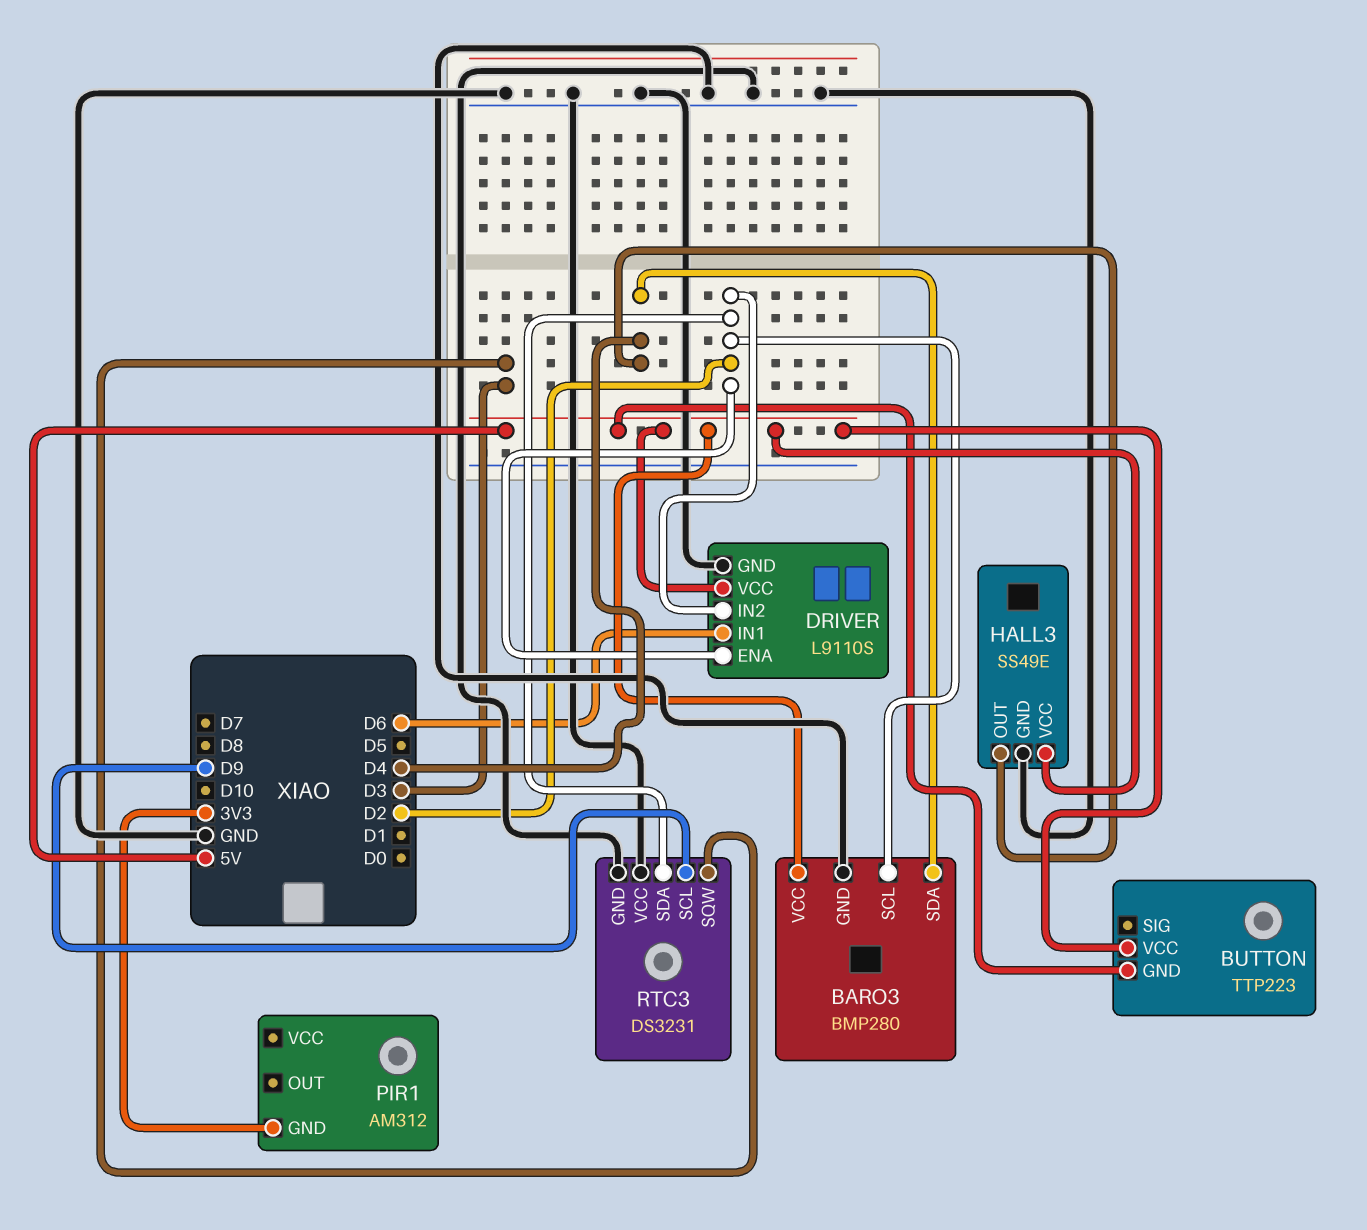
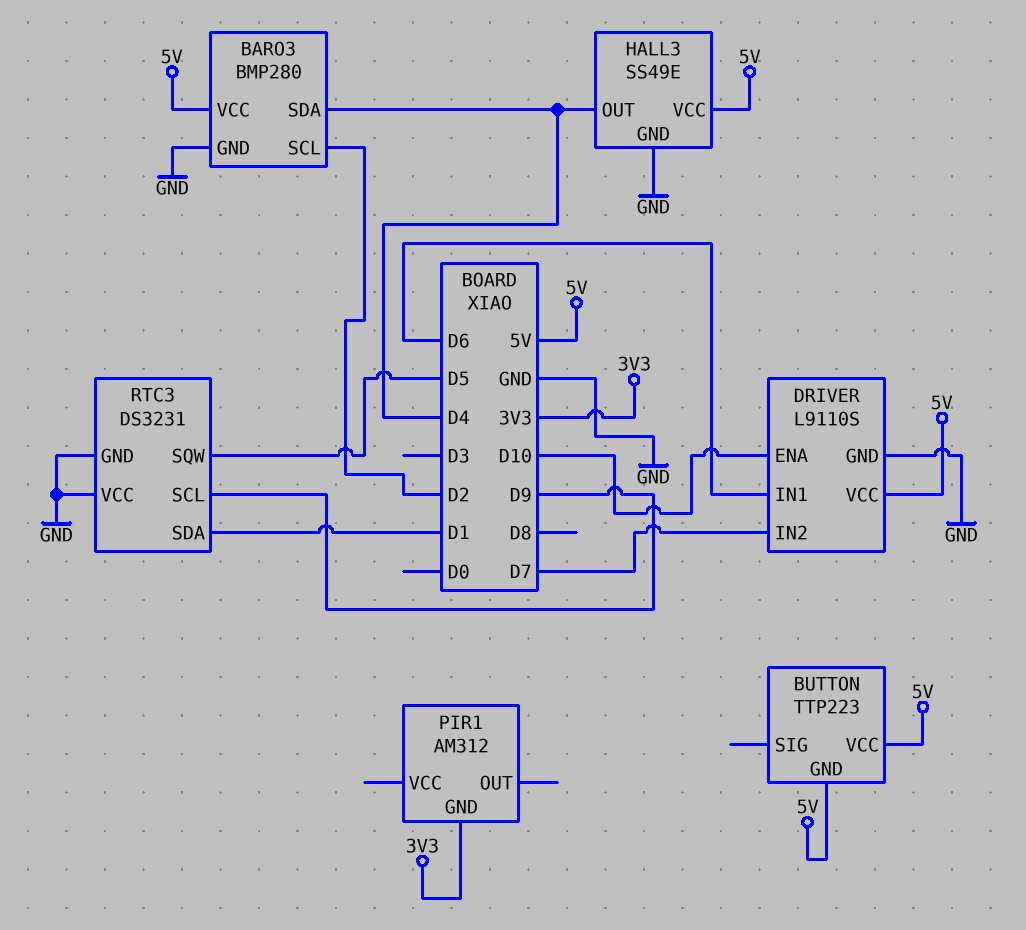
DRIVER pin ENA: D2 -> D10
DRIVER pin IN2: D2 -> D7
RTC3 pin SDA: D2 -> D1
RTC3 pin SQW: D3 -> D5

